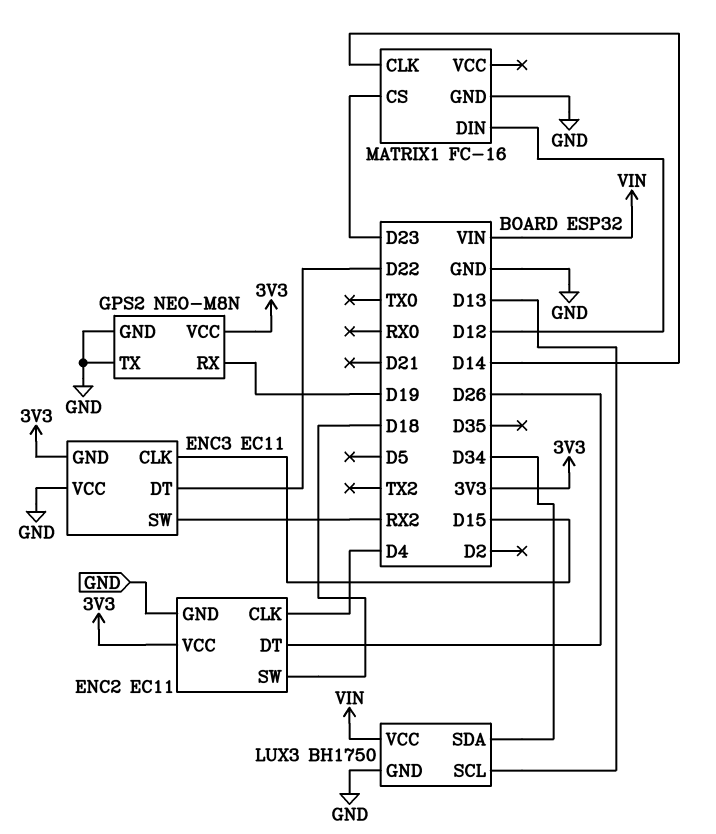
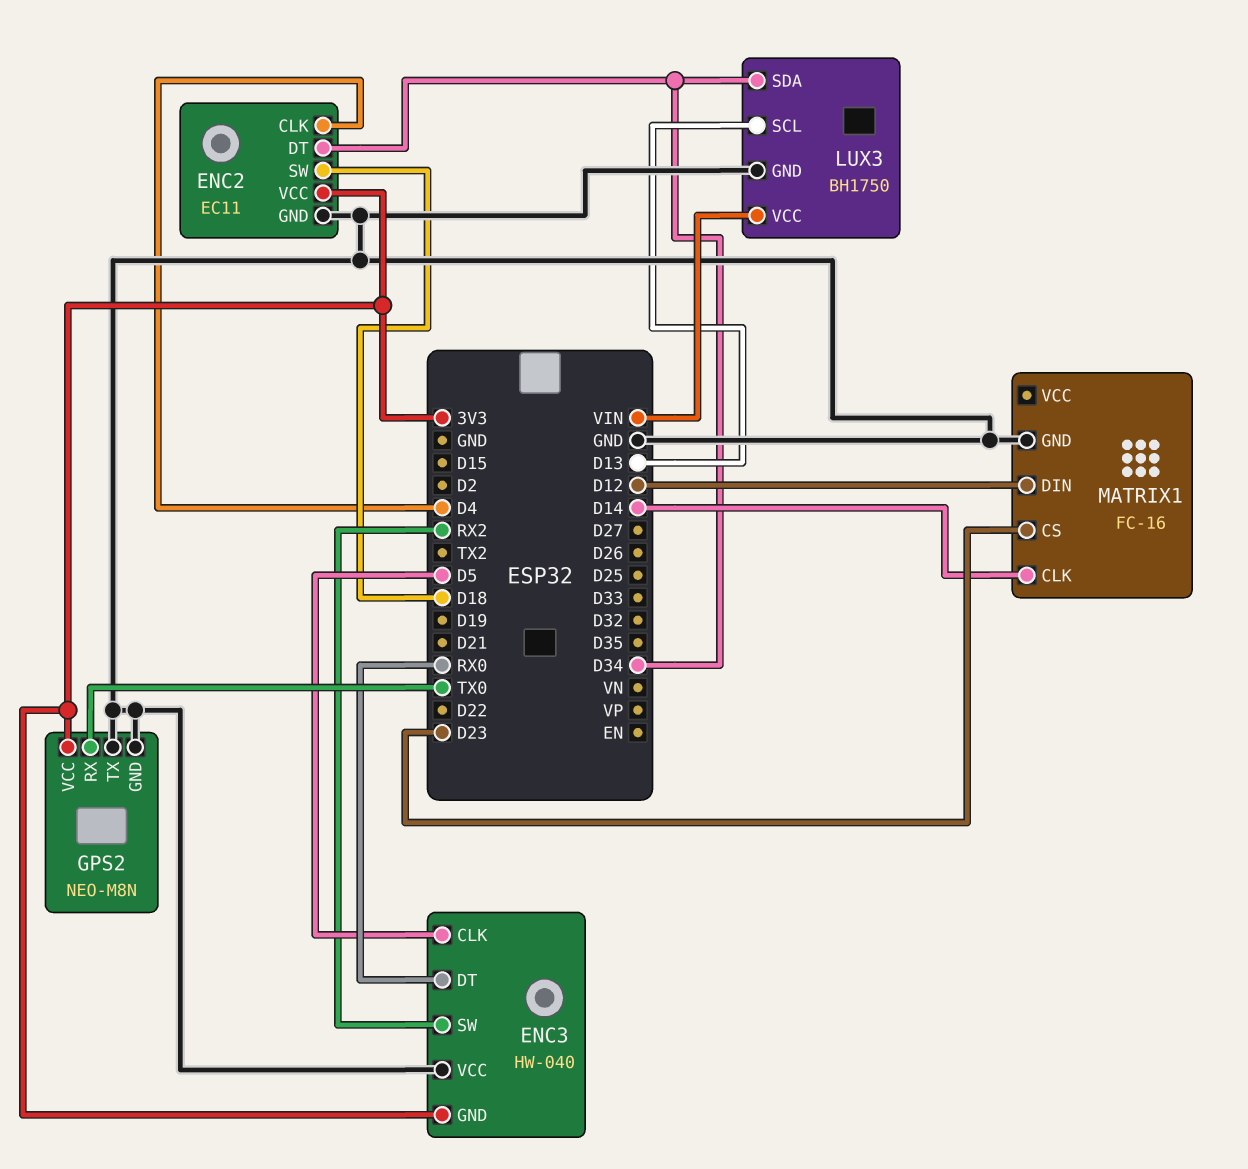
ENC2 pin DT: D26 -> D34
ENC3: EC11 -> HW-040
ENC3 pin CLK: D15 -> D5
ENC3 pin DT: D22 -> RX0
GPS2 pin RX: D19 -> TX0

